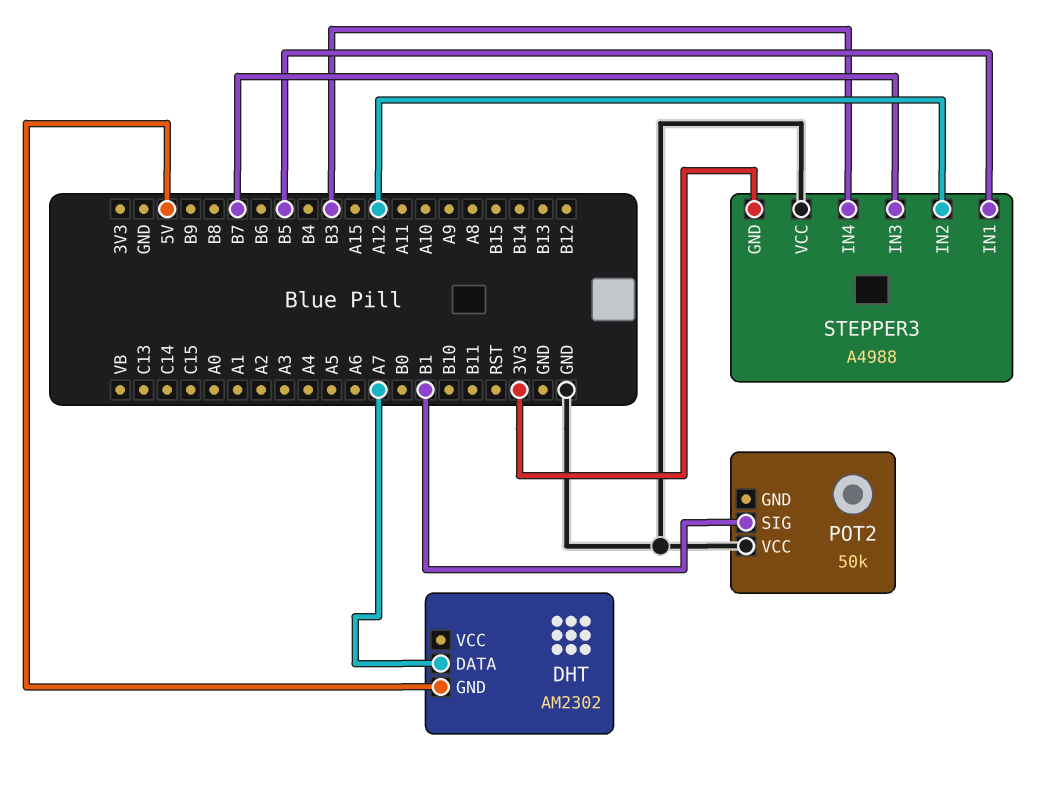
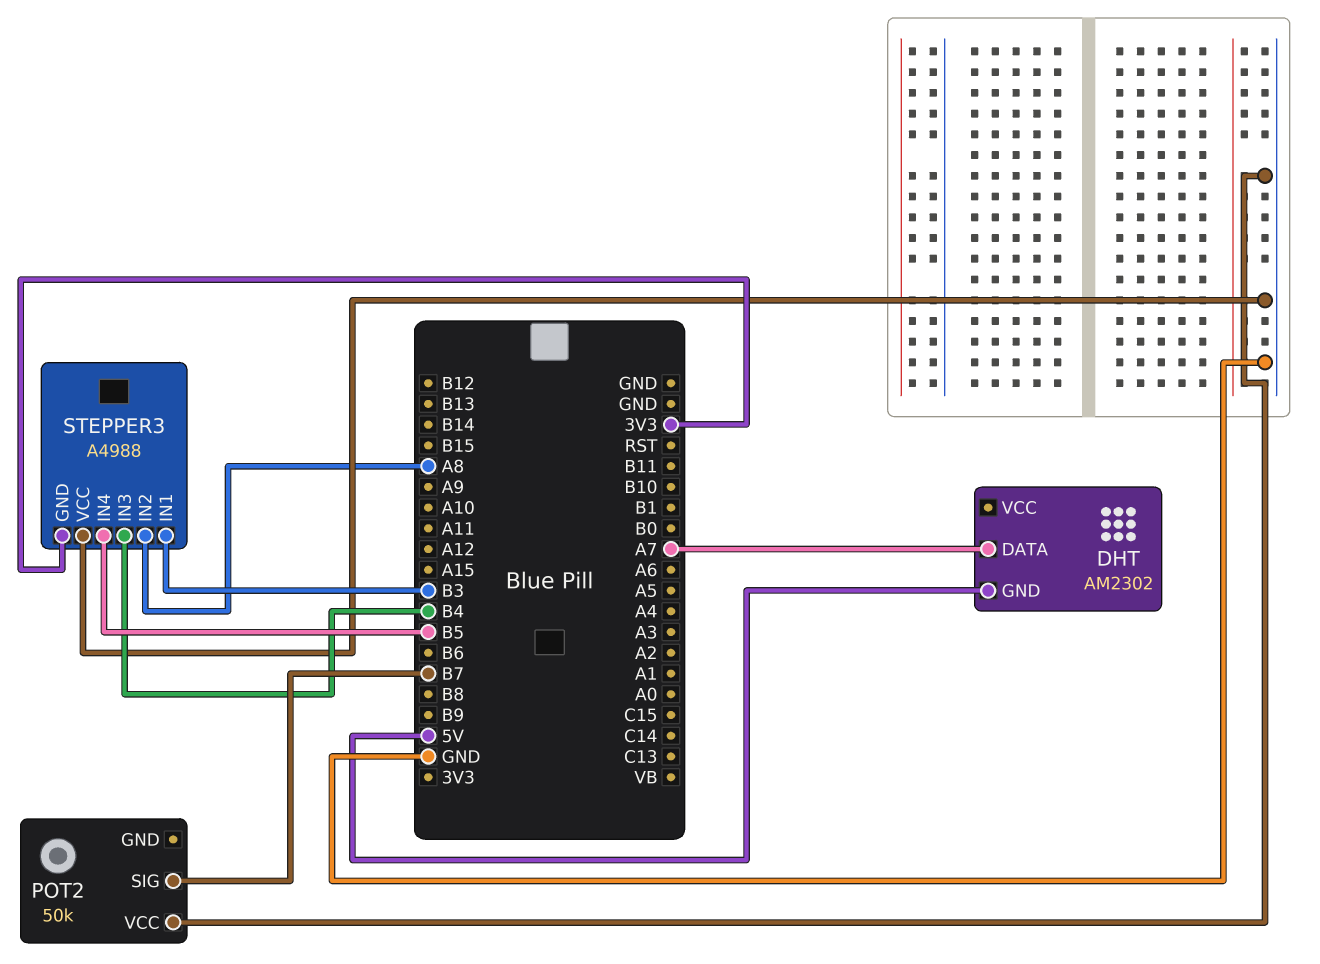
POT2 pin SIG: B1 -> B7
STEPPER3 pin IN1: B5 -> B3
STEPPER3 pin IN2: A12 -> A8
STEPPER3 pin IN3: B7 -> B4
STEPPER3 pin IN4: B3 -> B5

